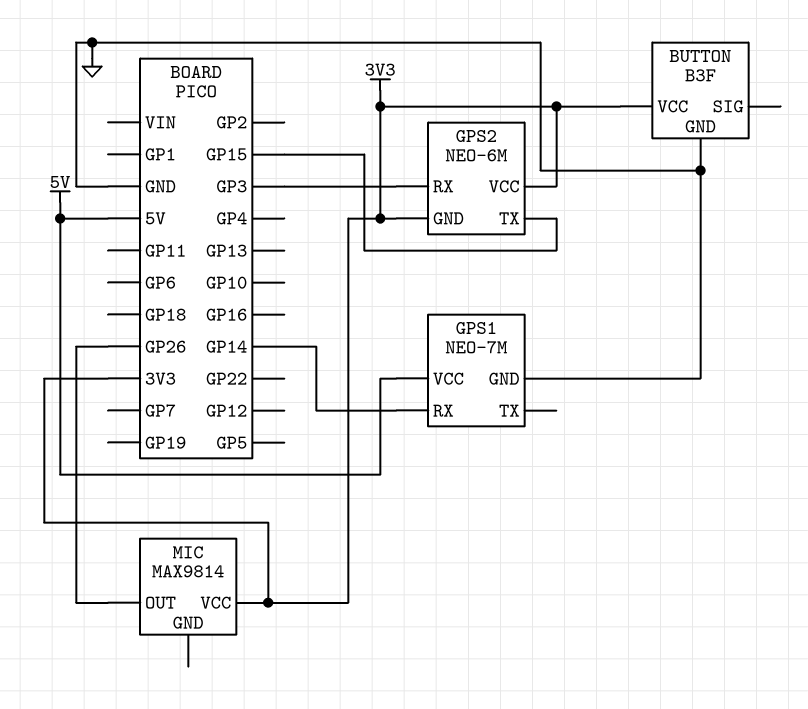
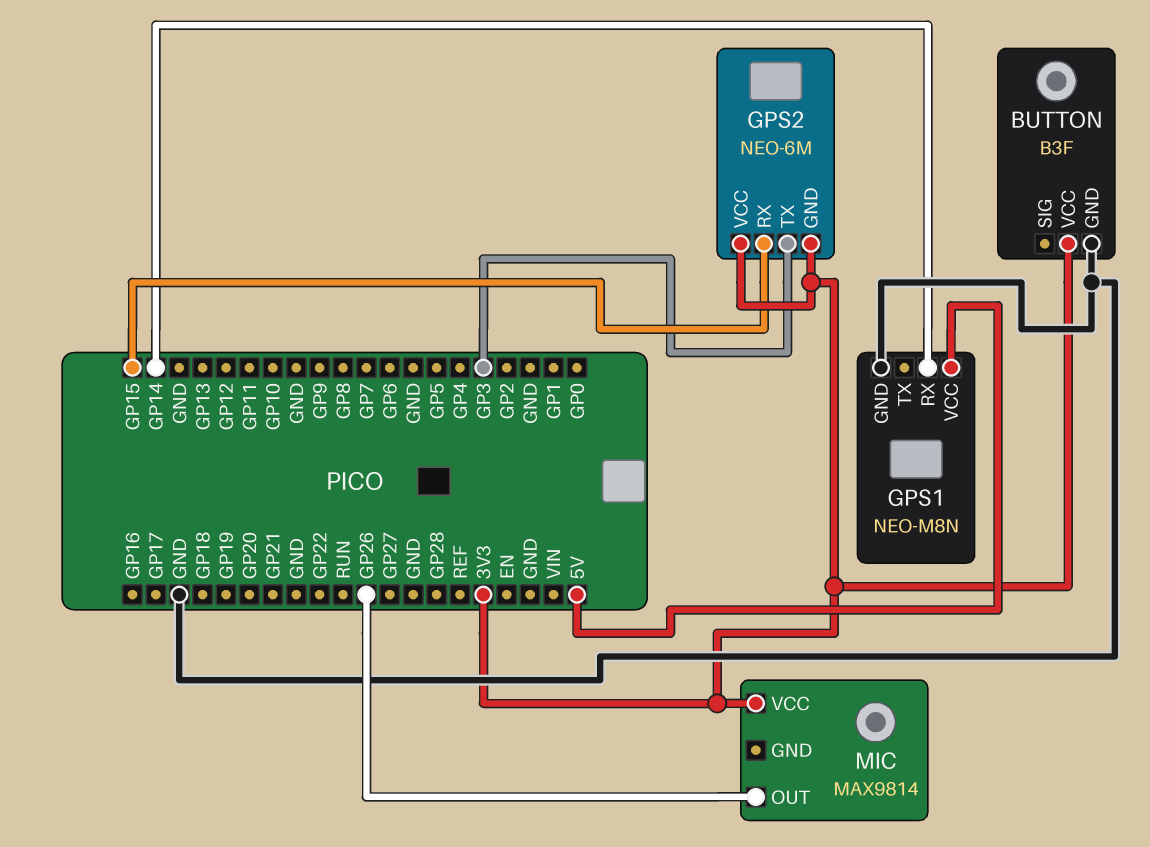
GPS1: NEO-7M -> NEO-M8N
GPS2 pin RX: GP3 -> GP15
GPS2 pin TX: GP15 -> GP3

